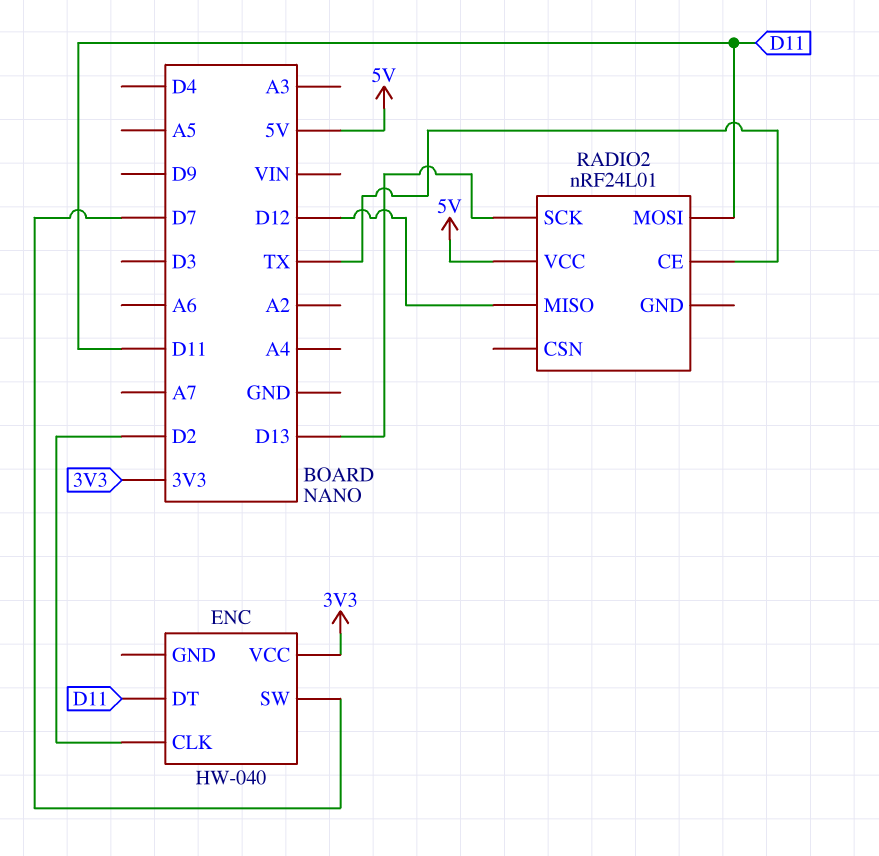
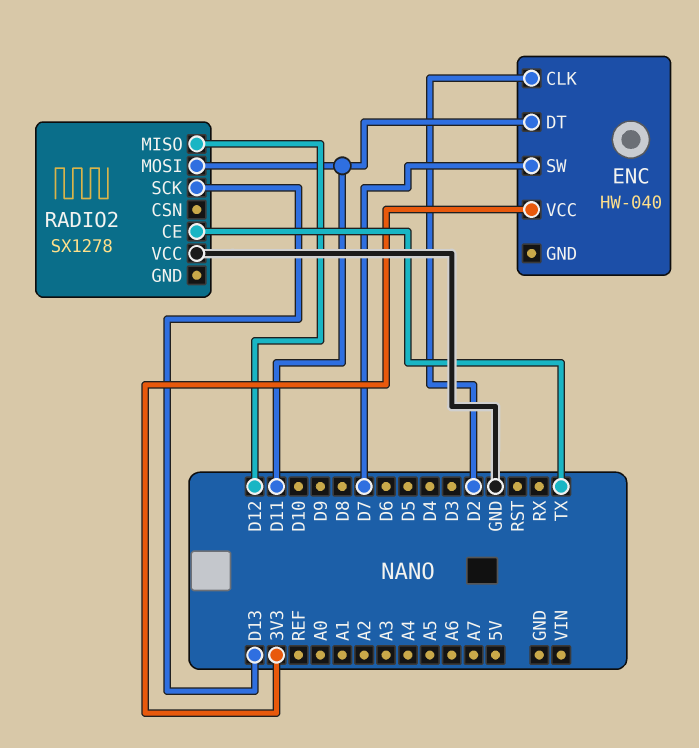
RADIO2: nRF24L01 -> SX1278
RADIO2 pin VCC: 5V -> GND

